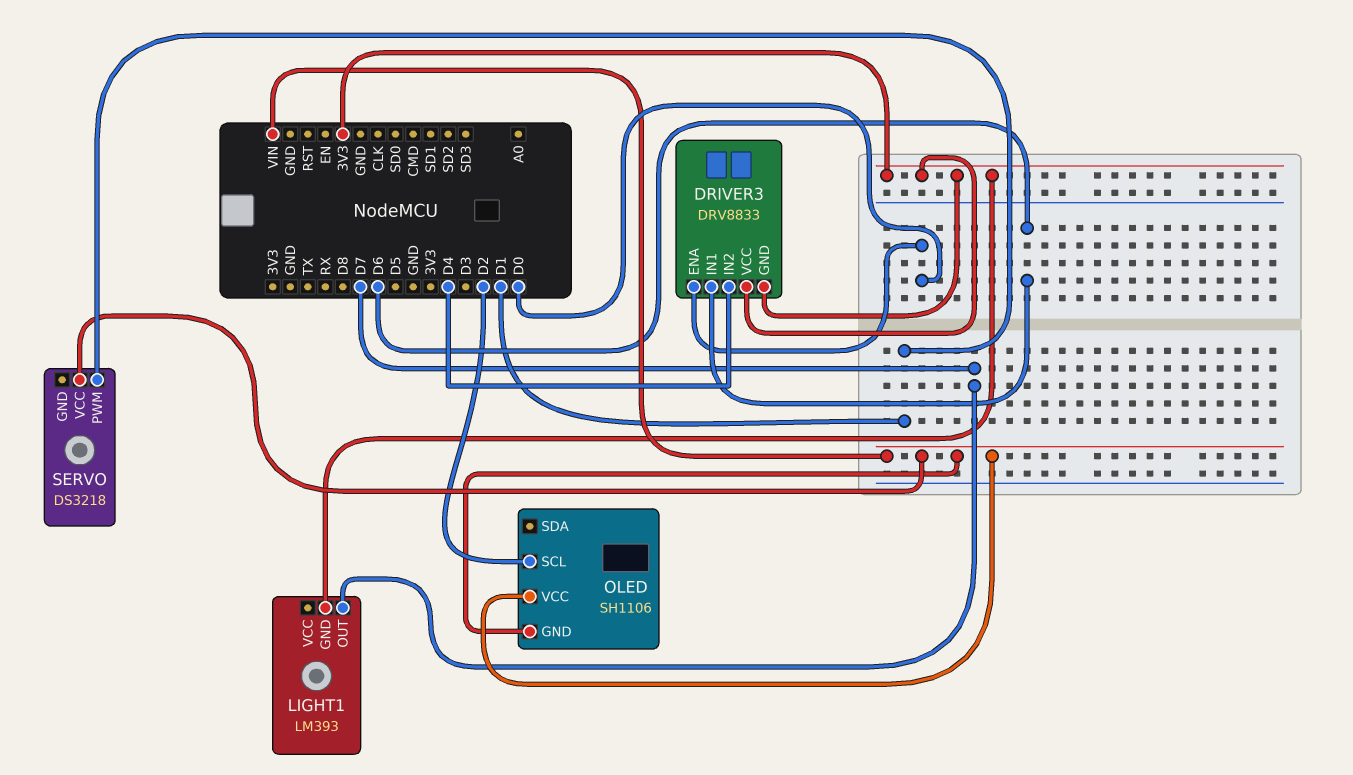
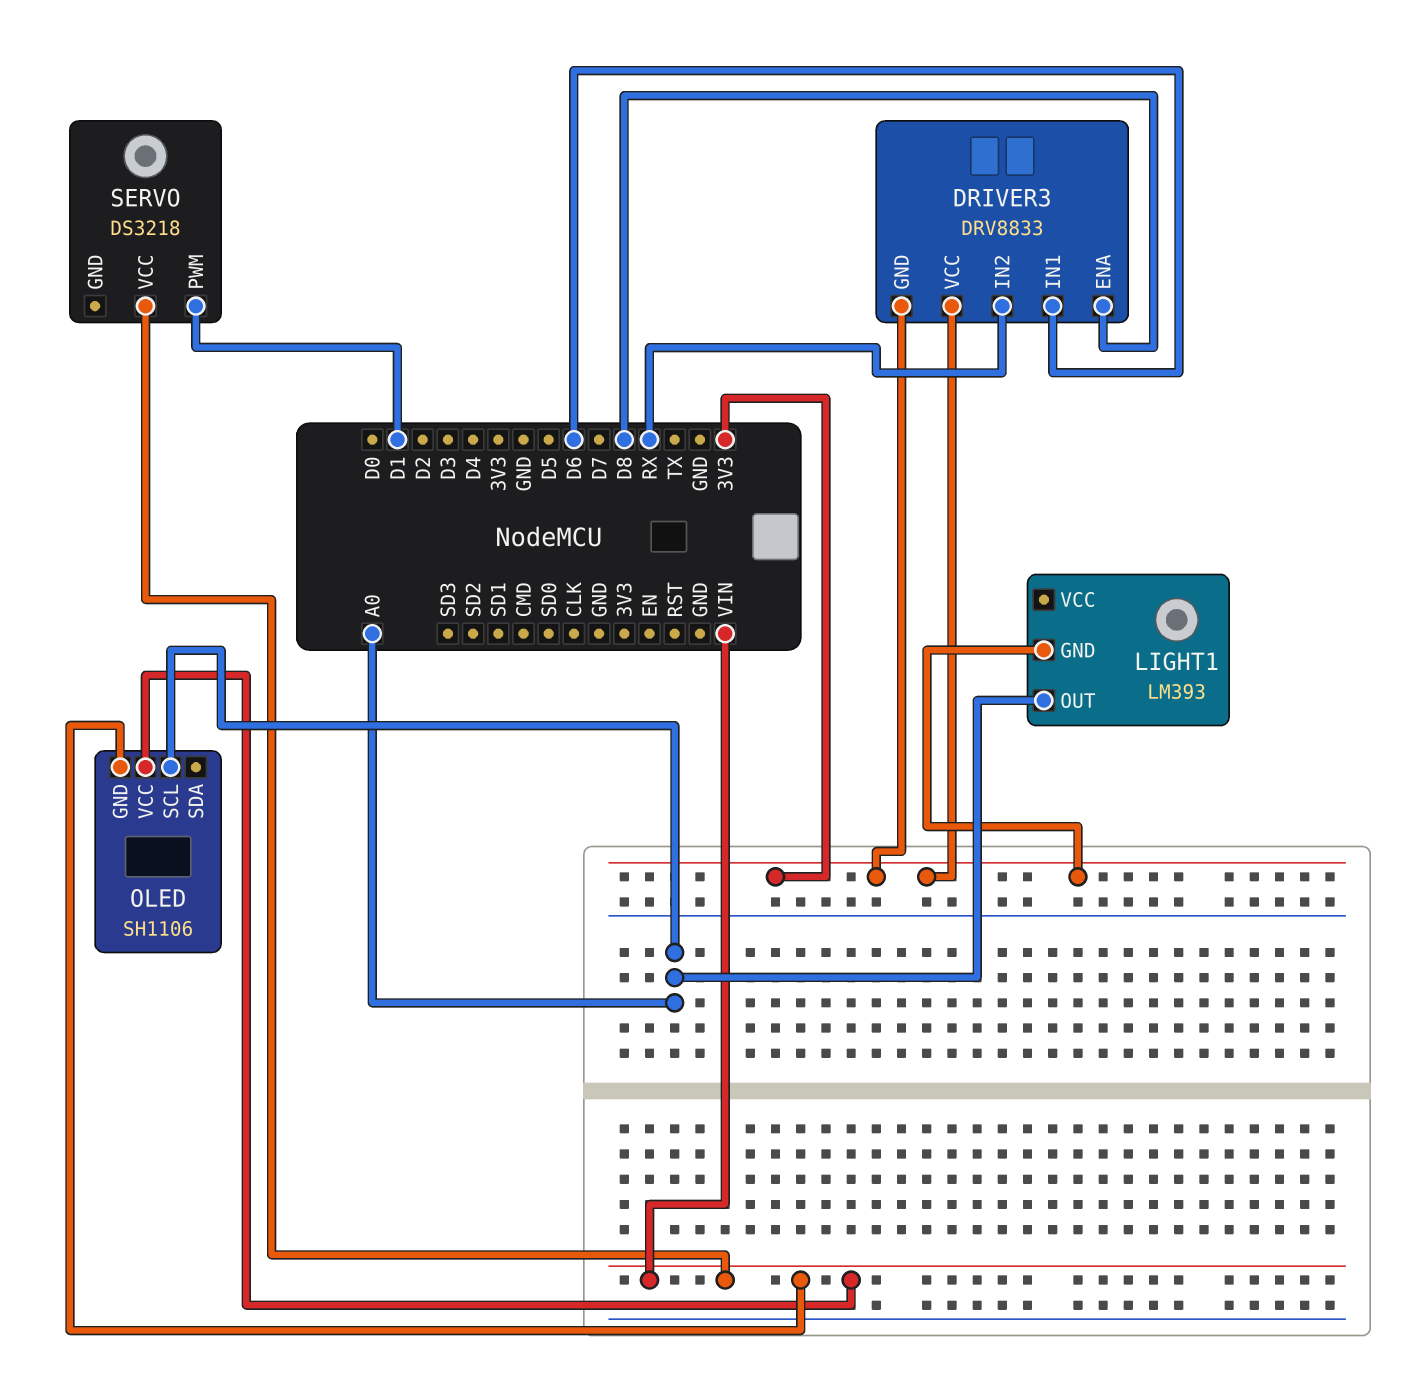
DRIVER3 pin ENA: D0 -> D8
DRIVER3 pin IN2: D4 -> RX
LIGHT1 pin OUT: D7 -> A0
OLED pin SCL: D2 -> A0

